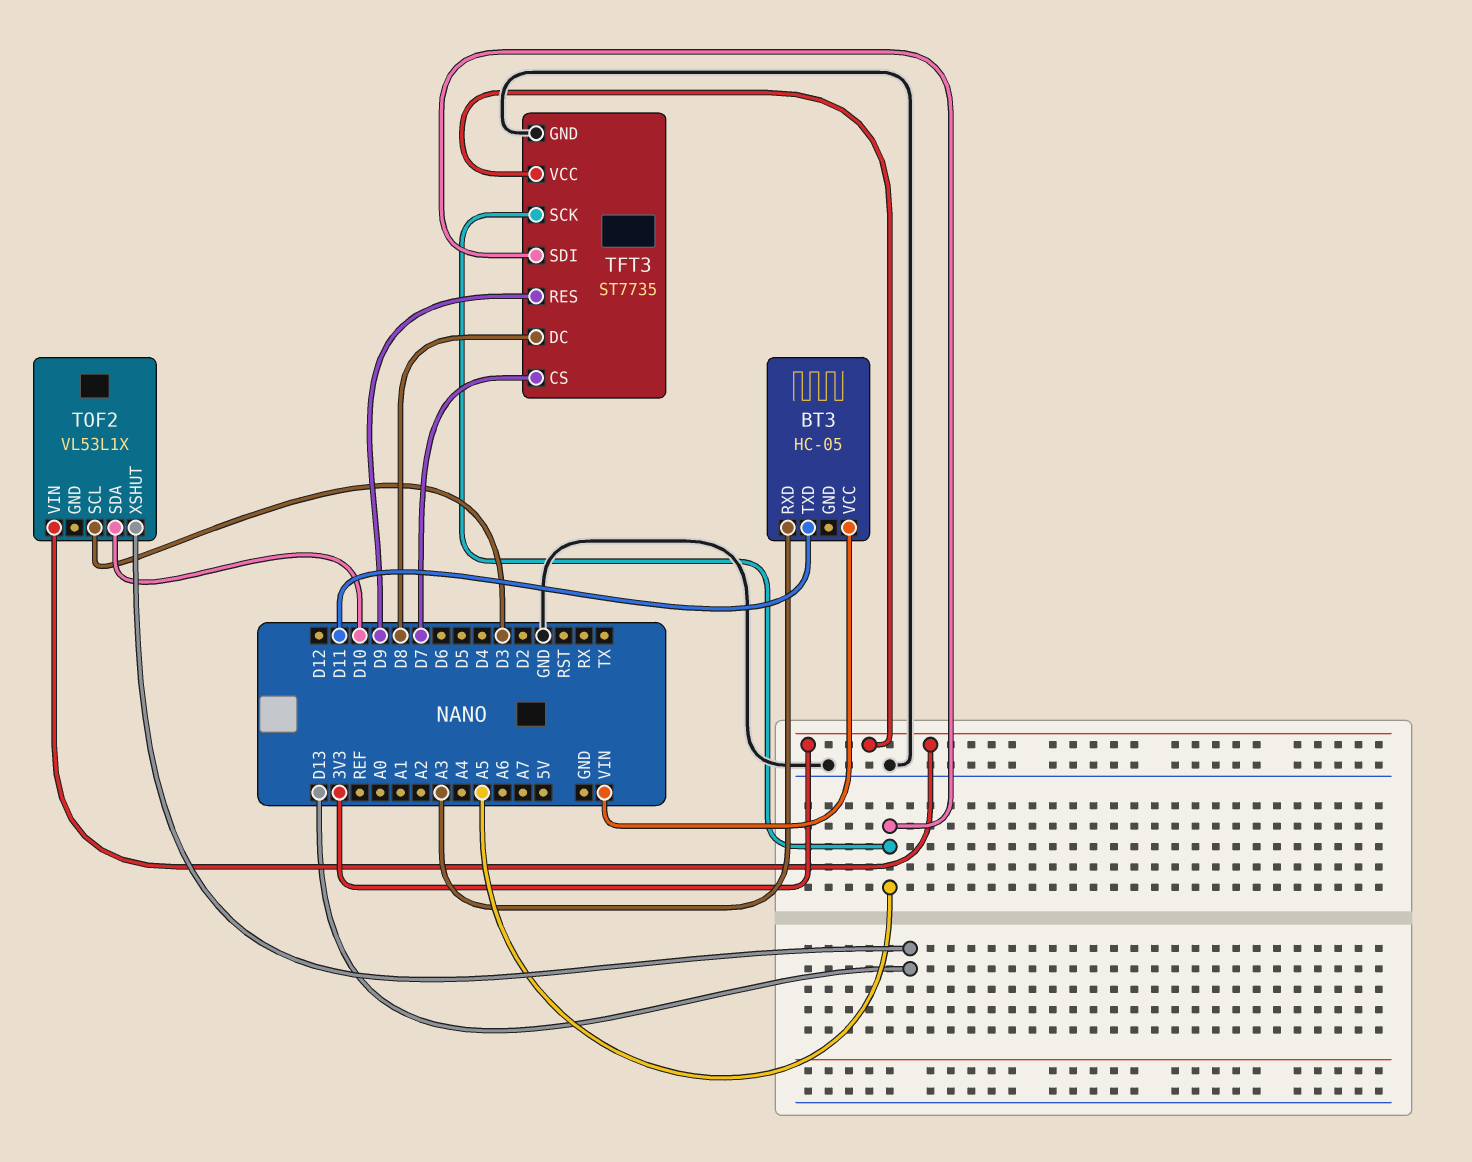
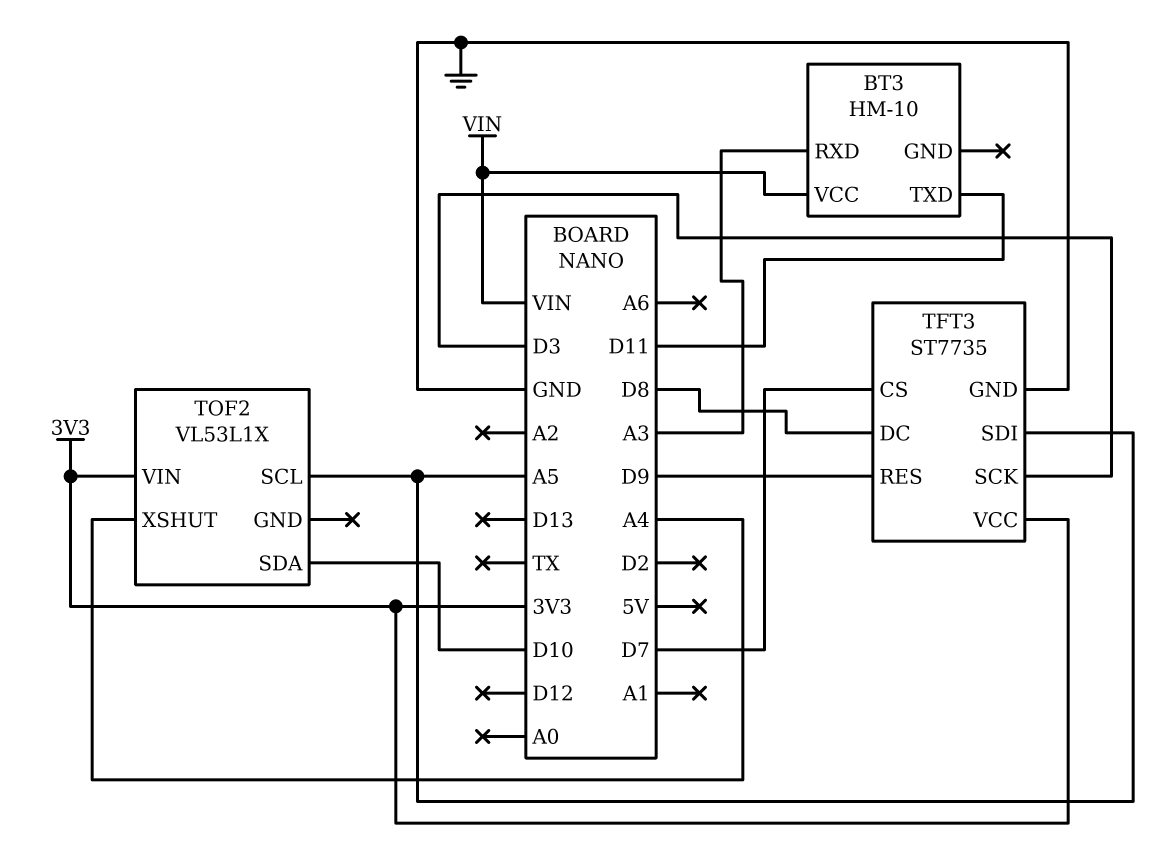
BT3: HC-05 -> HM-10
TFT3 pin SCK: A5 -> D3
TOF2 pin SCL: D3 -> A5
TOF2 pin XSHUT: D13 -> A4

